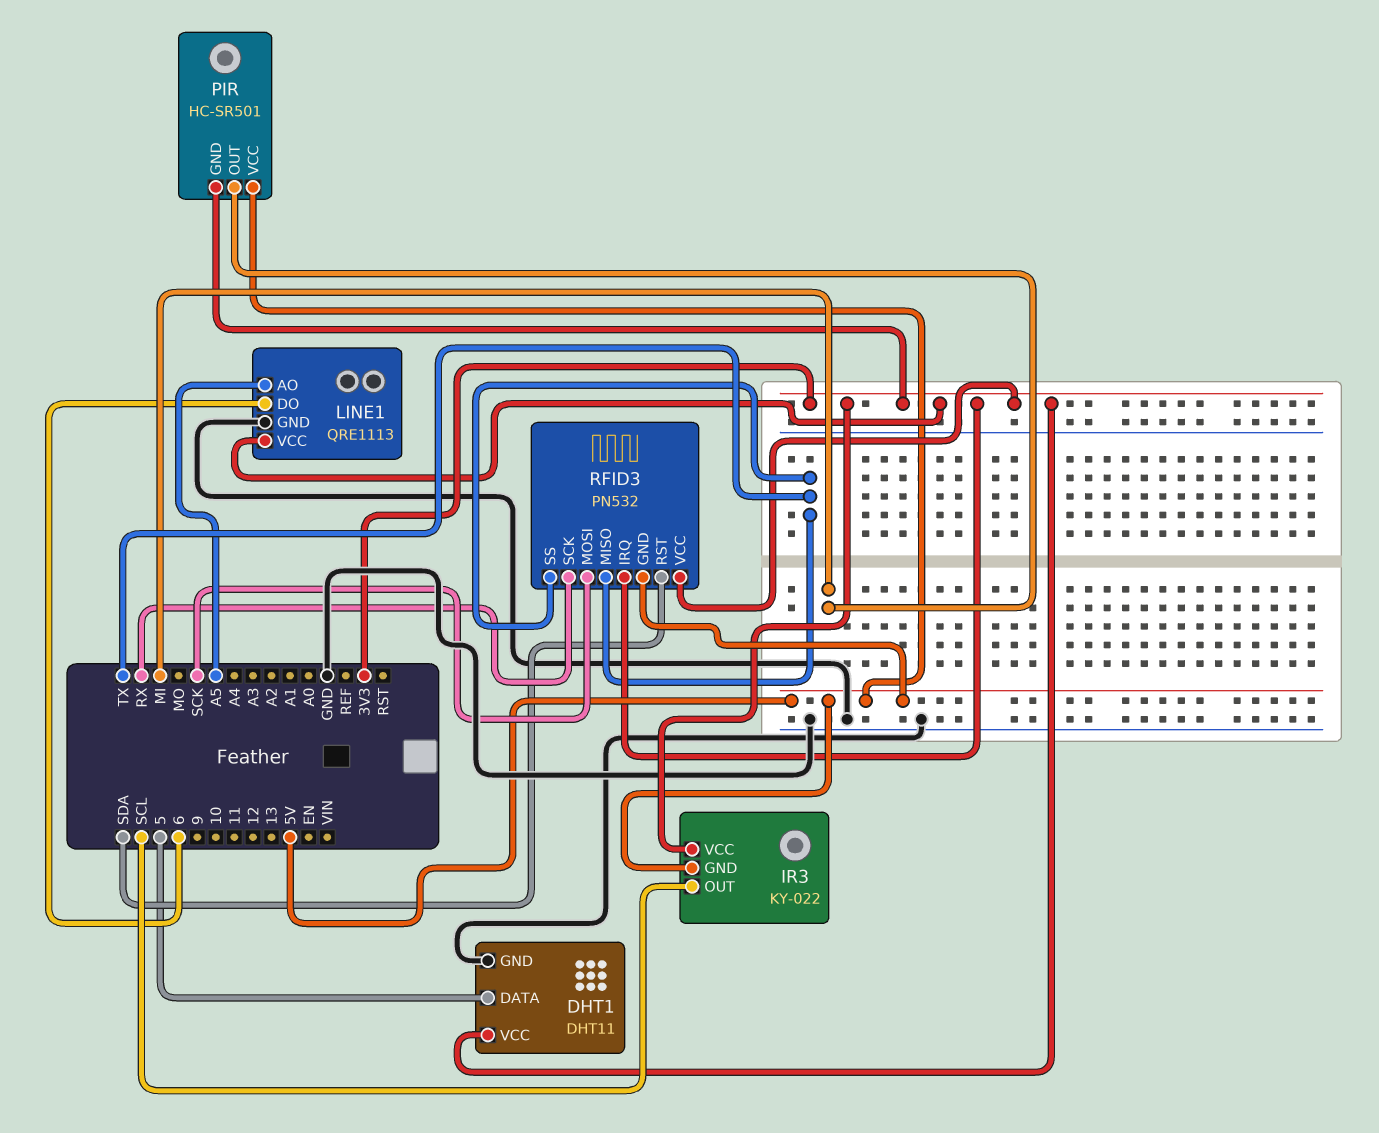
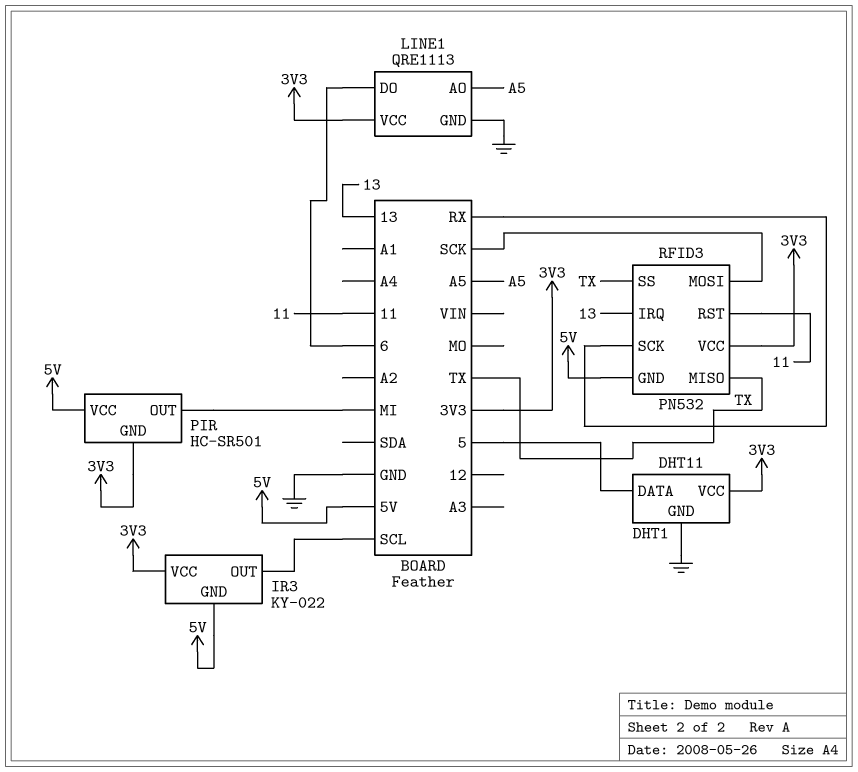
RFID3 pin IRQ: 3V3 -> 13
RFID3 pin RST: SDA -> 11

